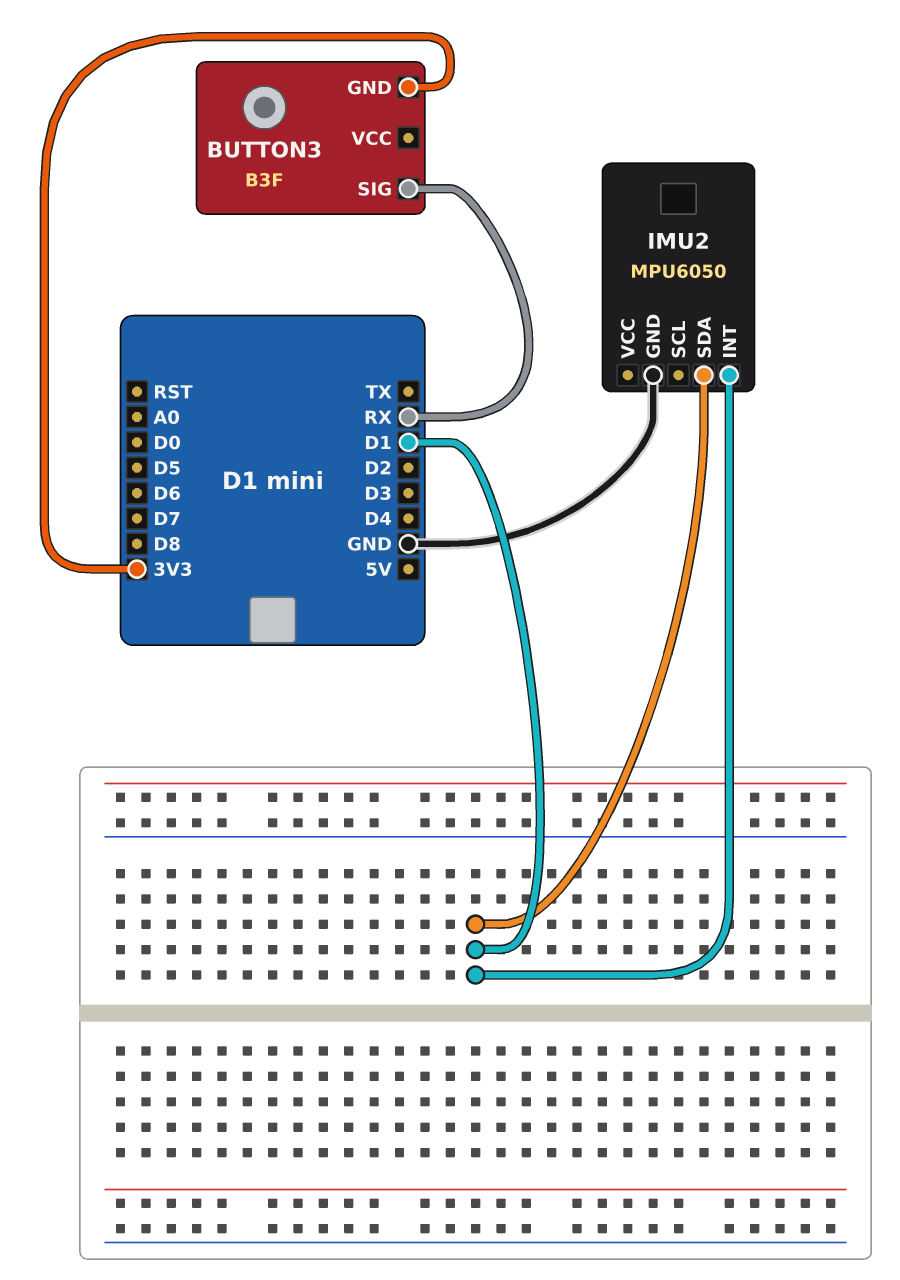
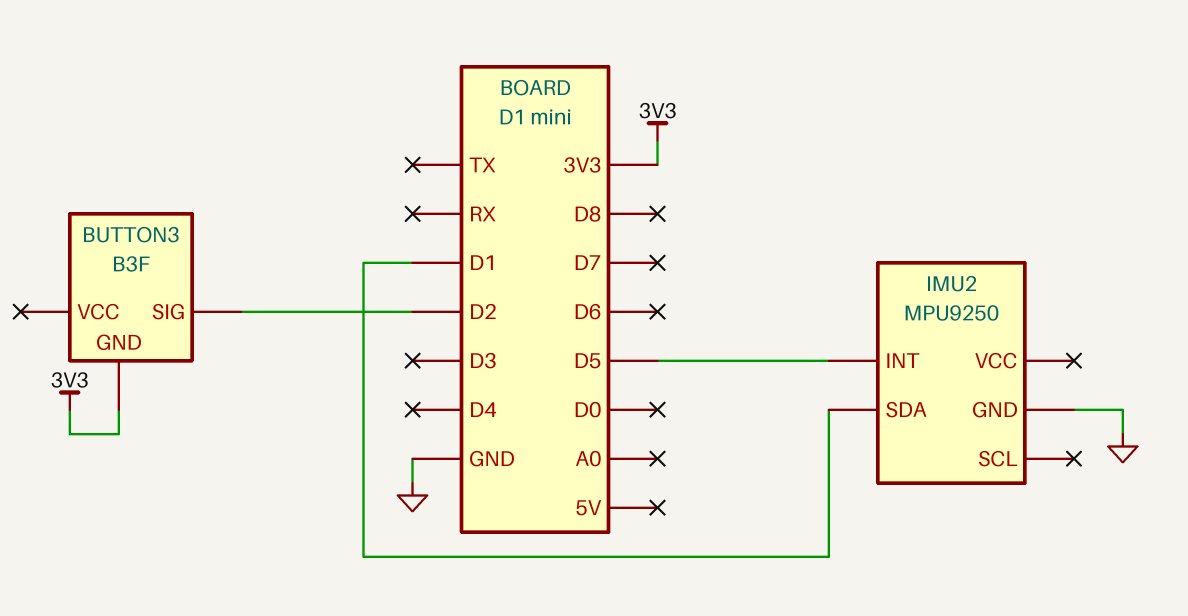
BUTTON3 pin SIG: RX -> D2
IMU2: MPU6050 -> MPU9250
IMU2 pin INT: D1 -> D5

